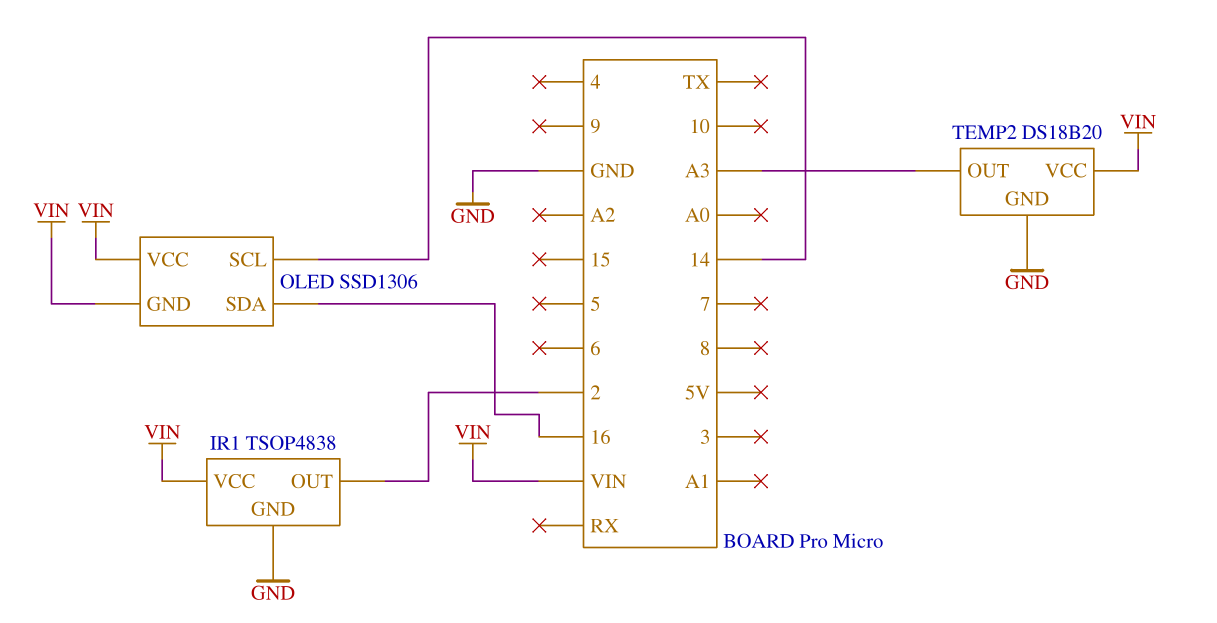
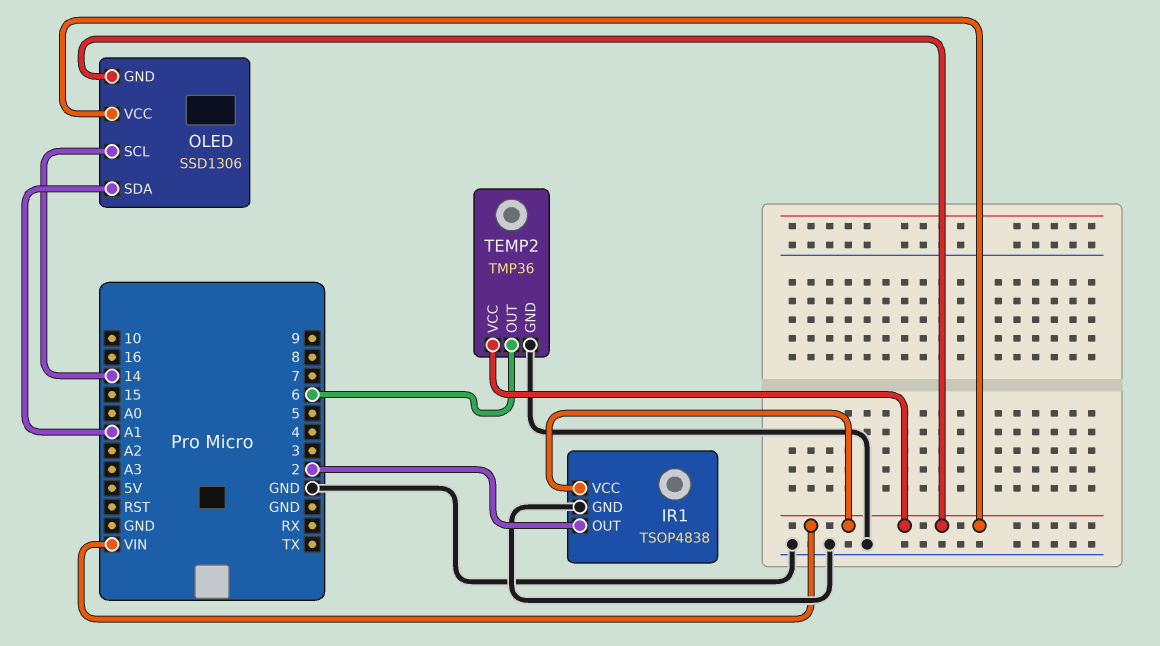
OLED pin SDA: 16 -> A1
TEMP2: DS18B20 -> TMP36
TEMP2 pin OUT: A3 -> 6

